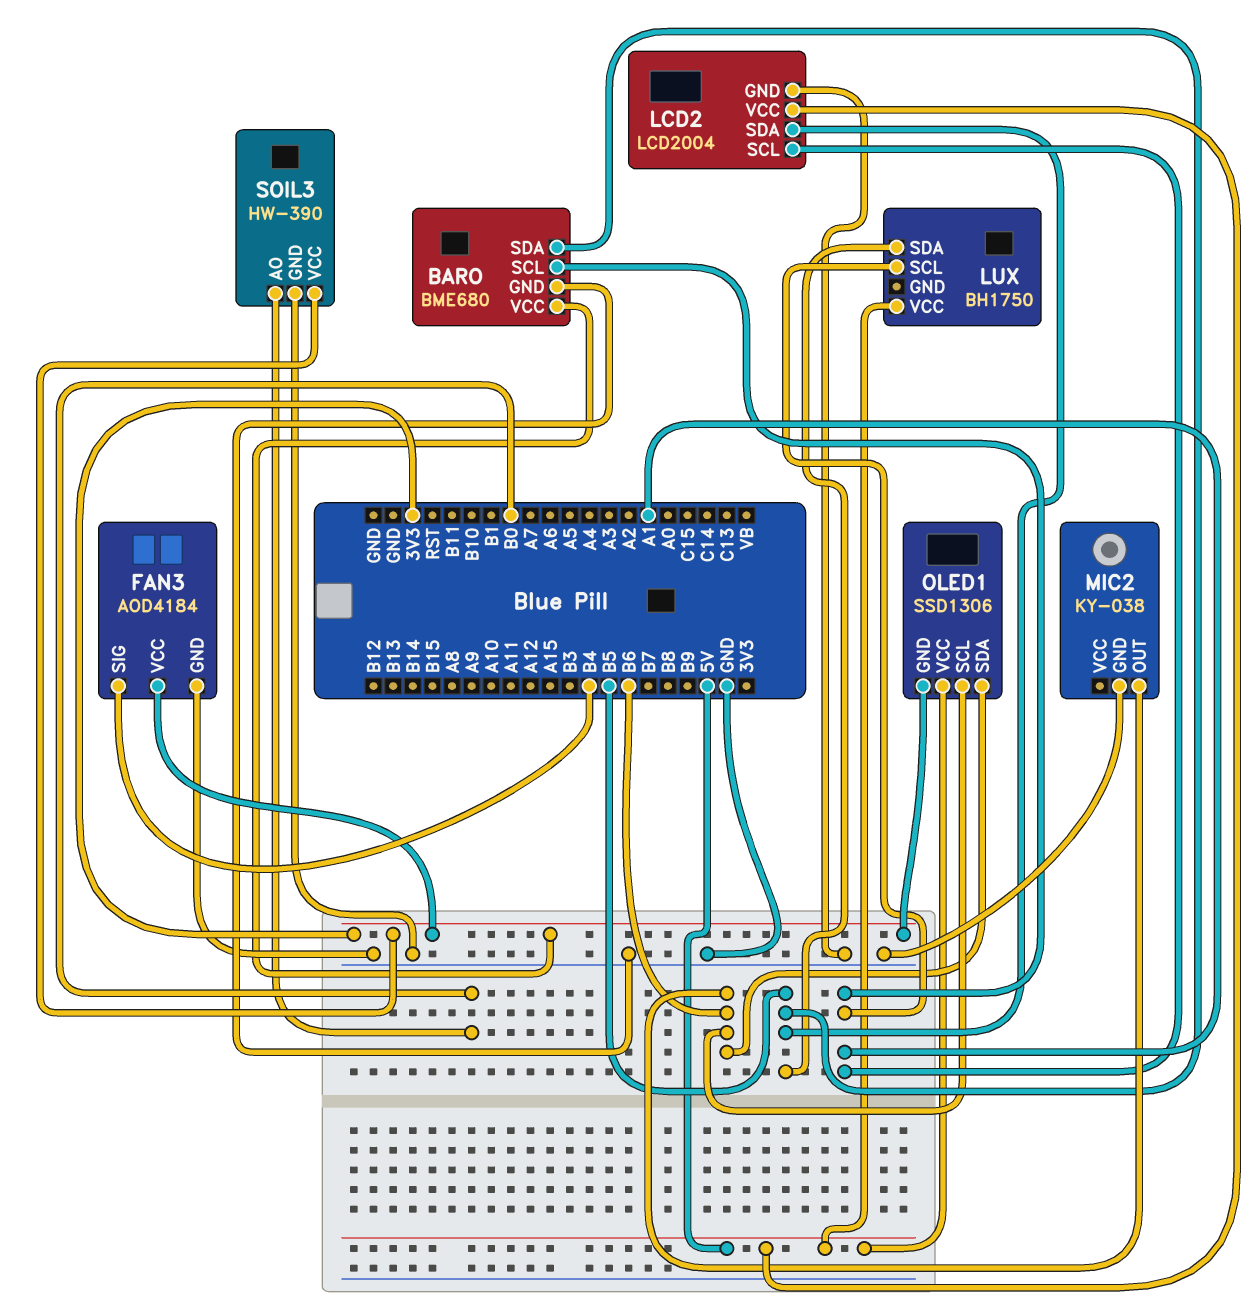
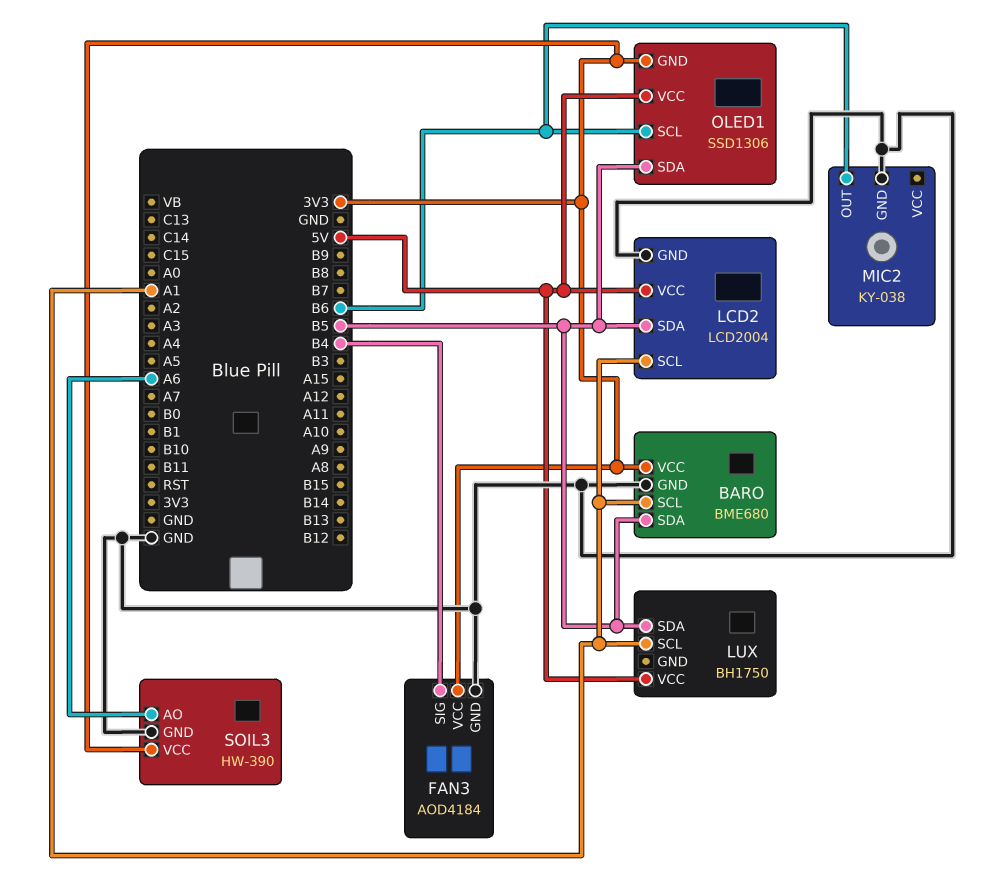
OLED1 pin SDA: B6 -> B5
SOIL3 pin AO: B0 -> A6

